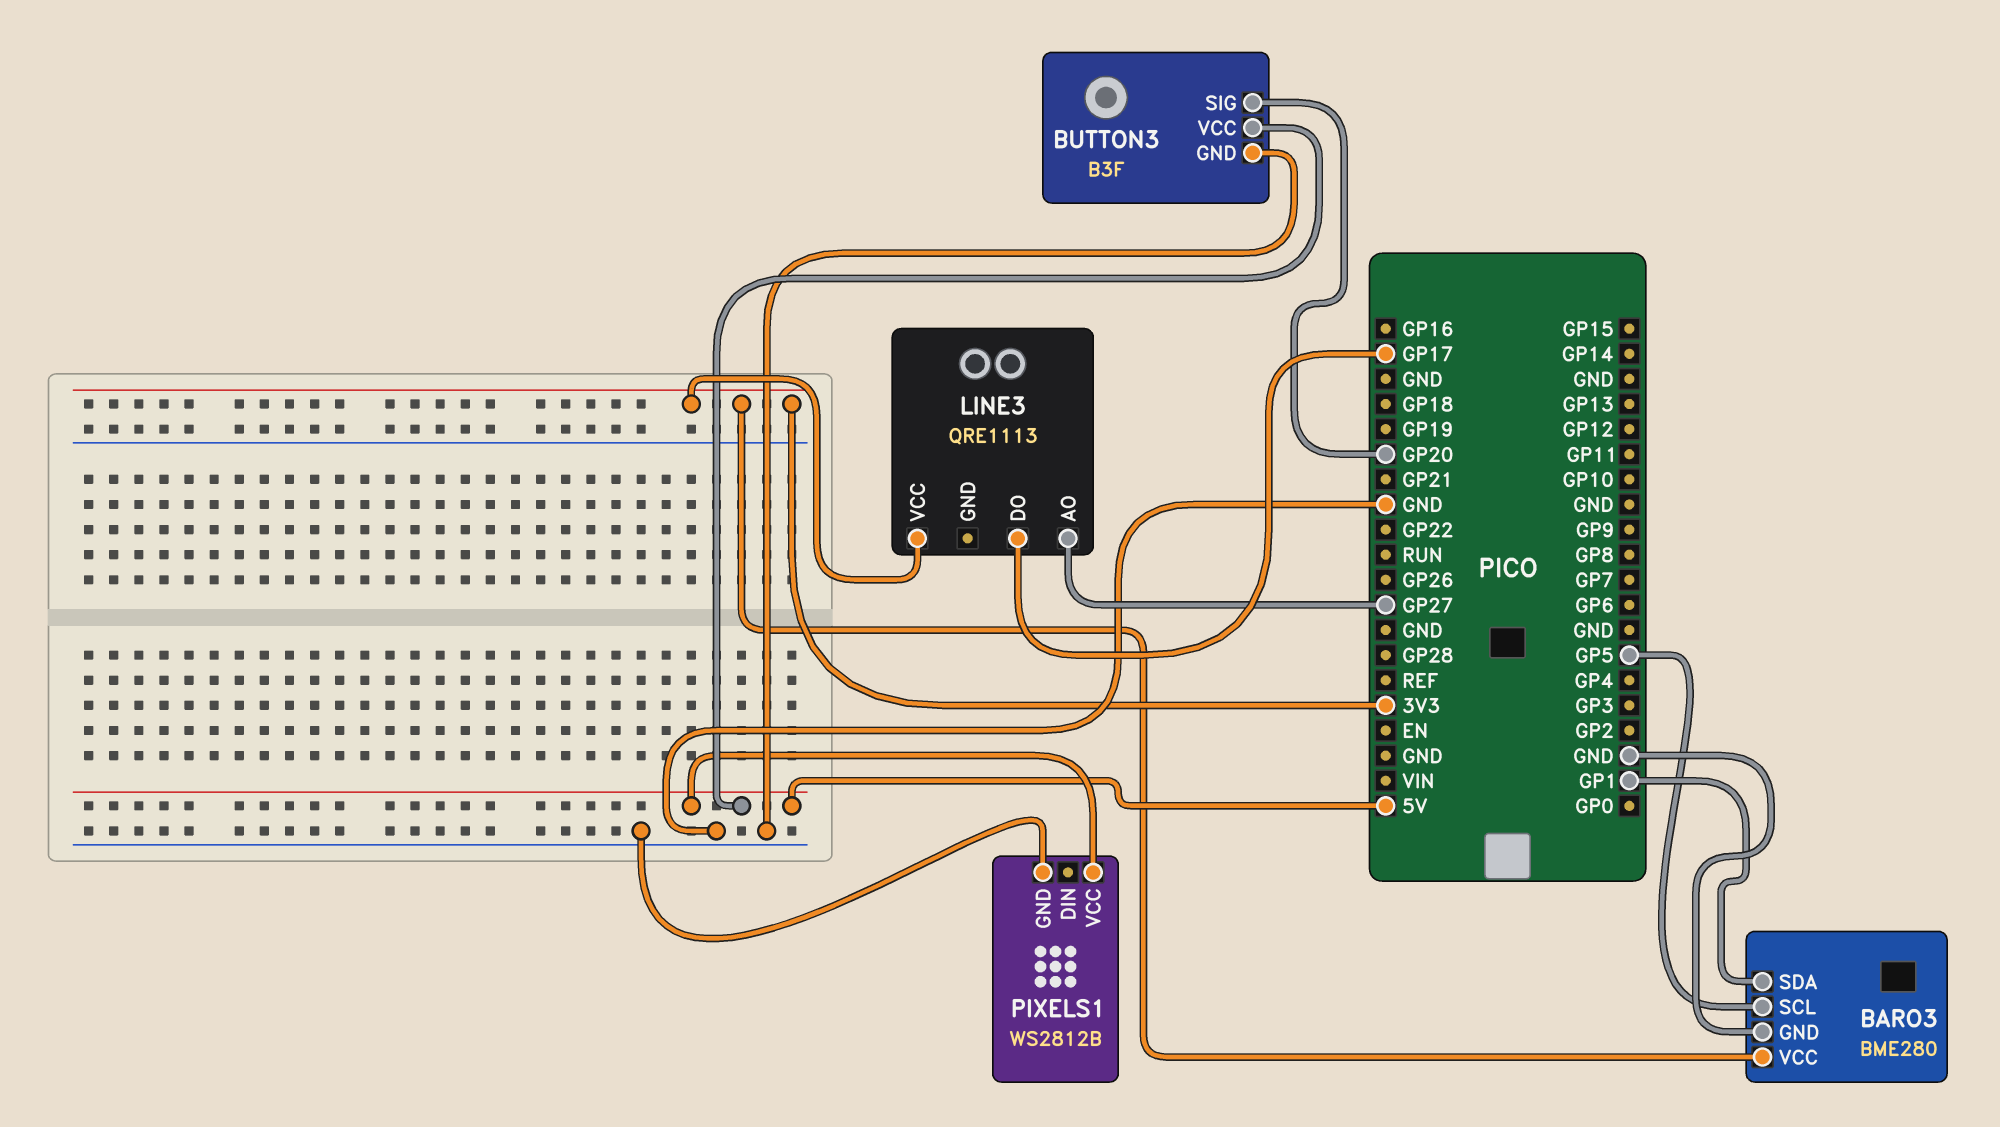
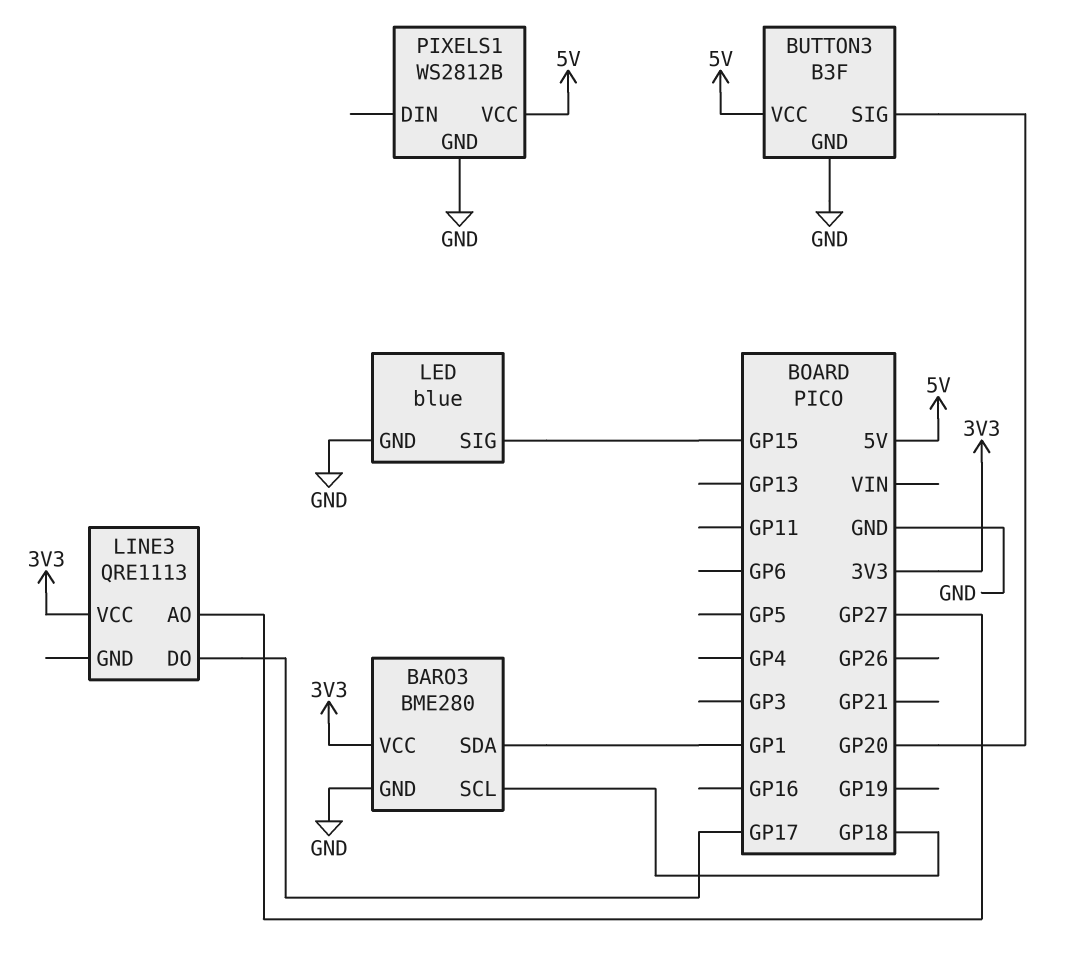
BARO3 pin SCL: GP5 -> GP18
LED: none -> blue
LED pin GND: none -> GND
LED pin SIG: none -> GP15

